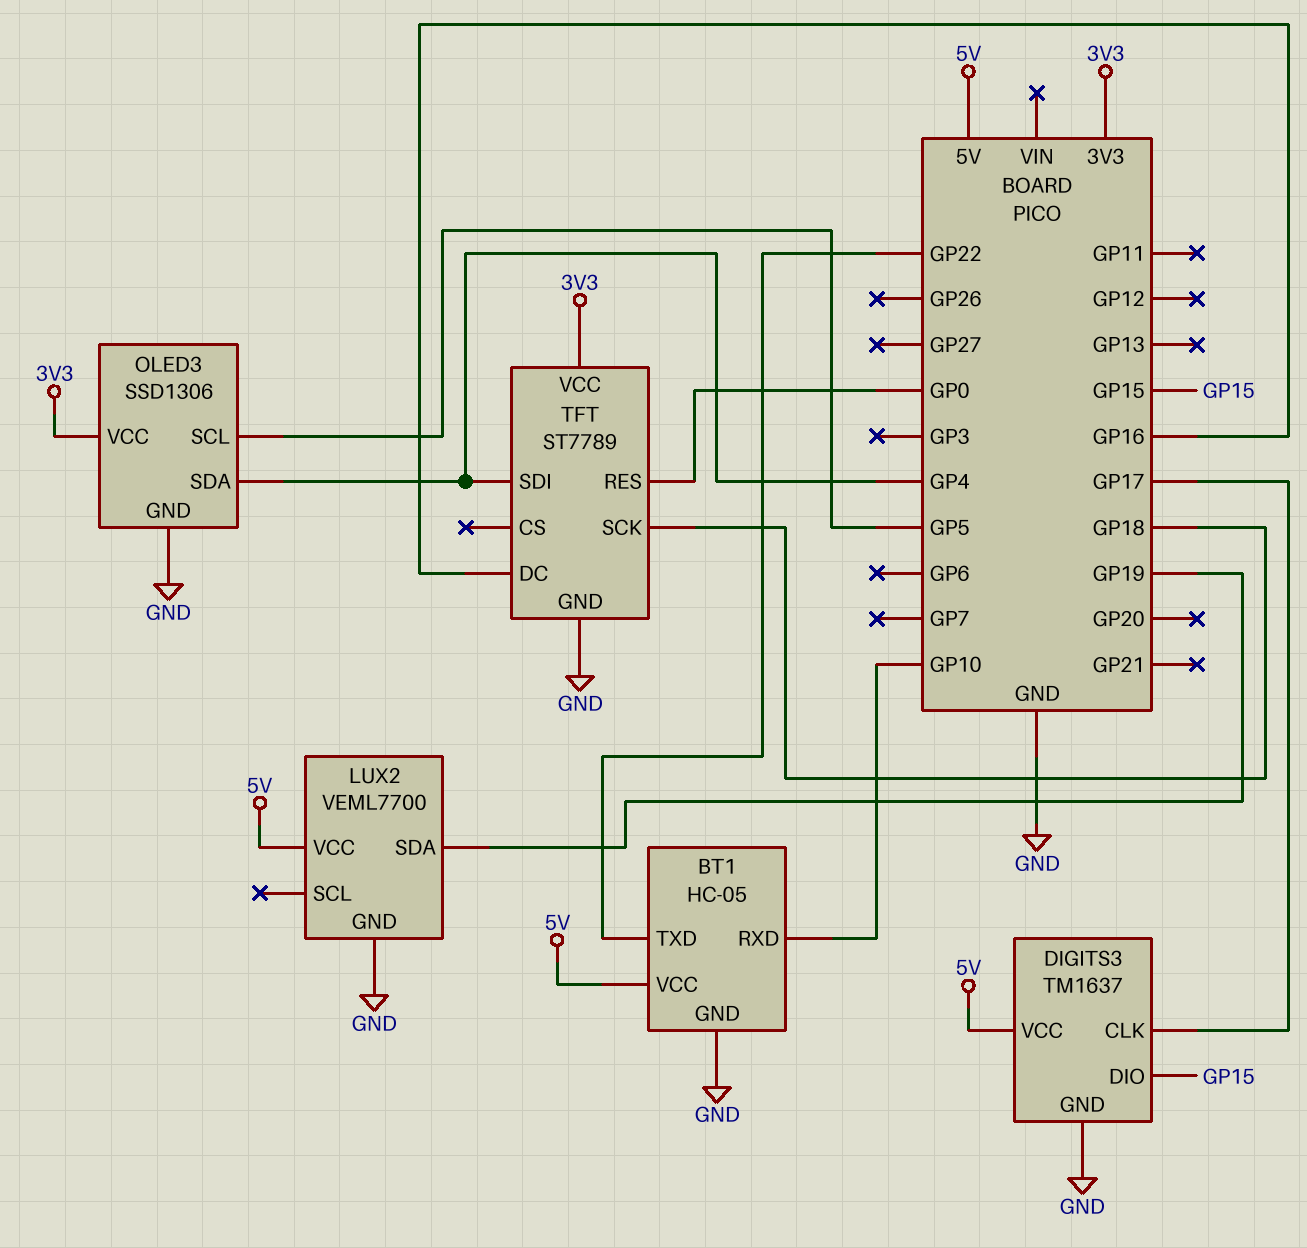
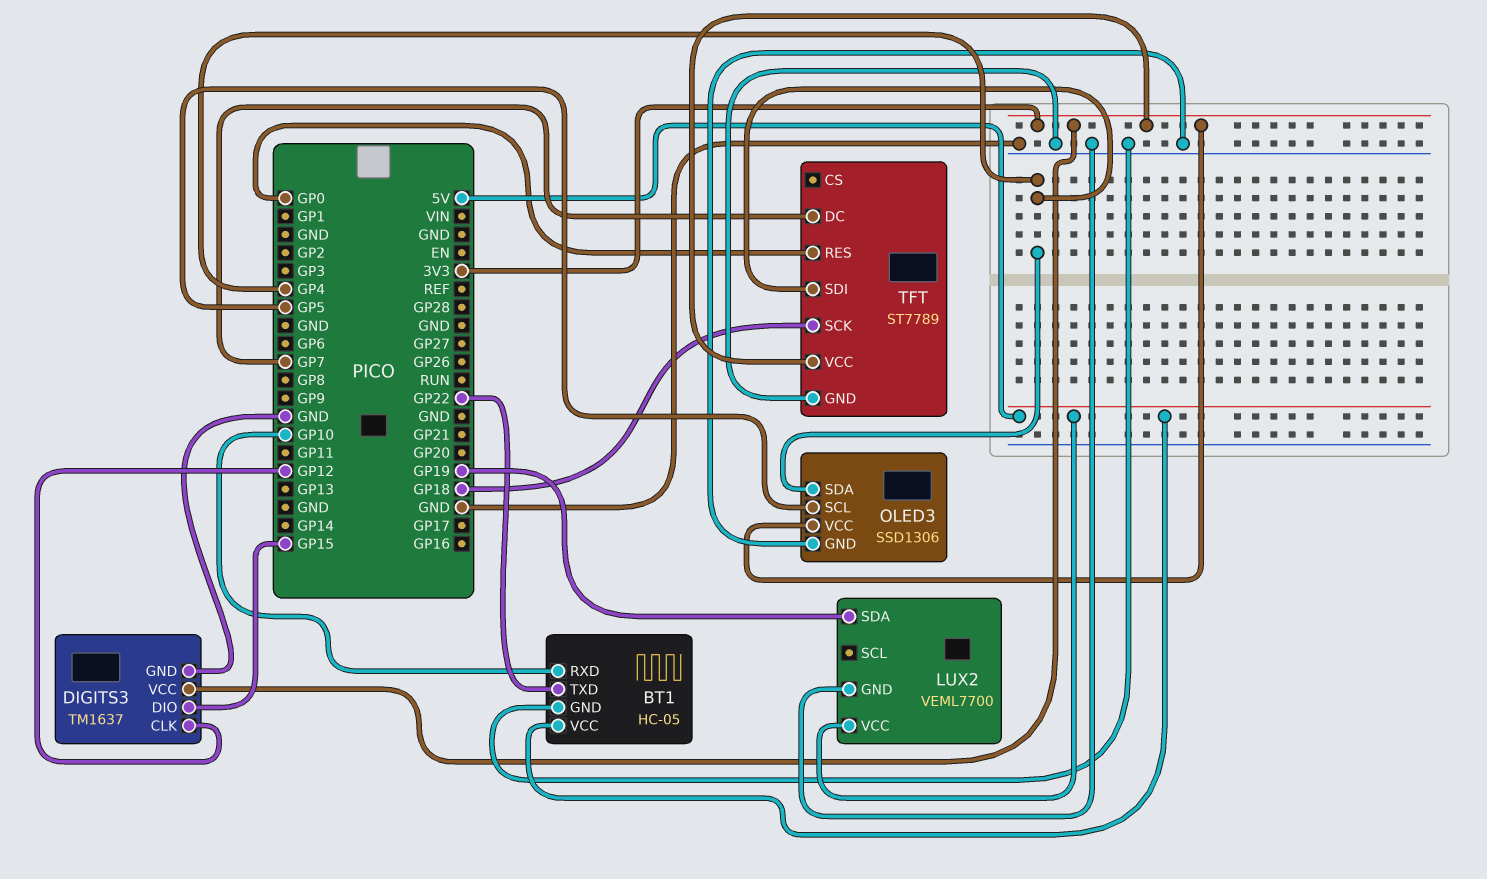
DIGITS3 pin CLK: GP17 -> GP12
DIGITS3 pin VCC: 5V -> 3V3
TFT pin DC: GP16 -> GP7

